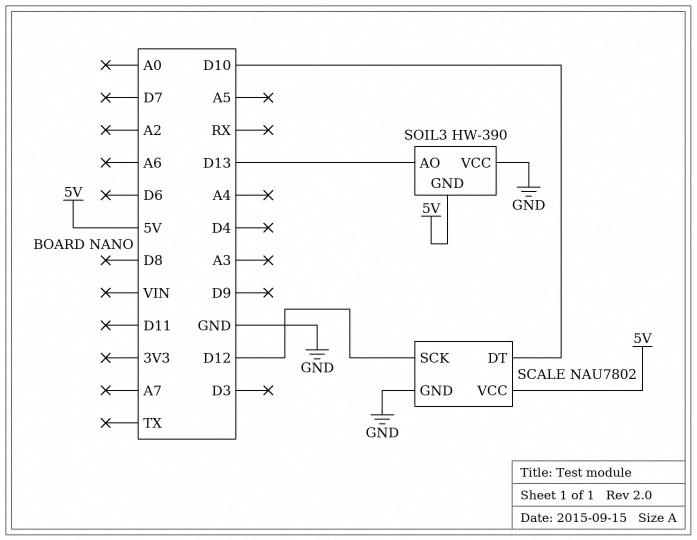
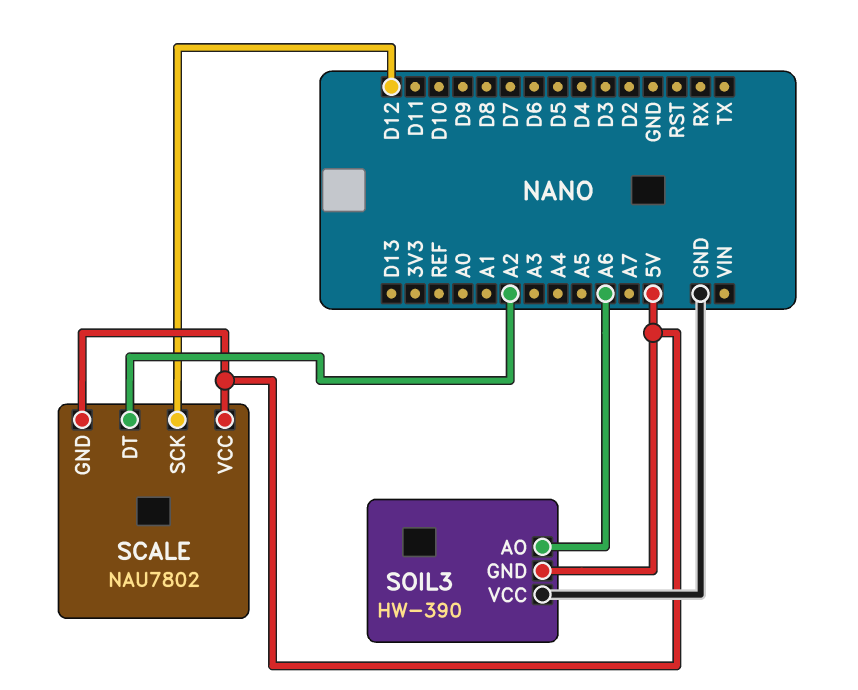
SCALE pin DT: D10 -> A2
SCALE pin GND: GND -> 5V
SOIL3 pin AO: D13 -> A6

